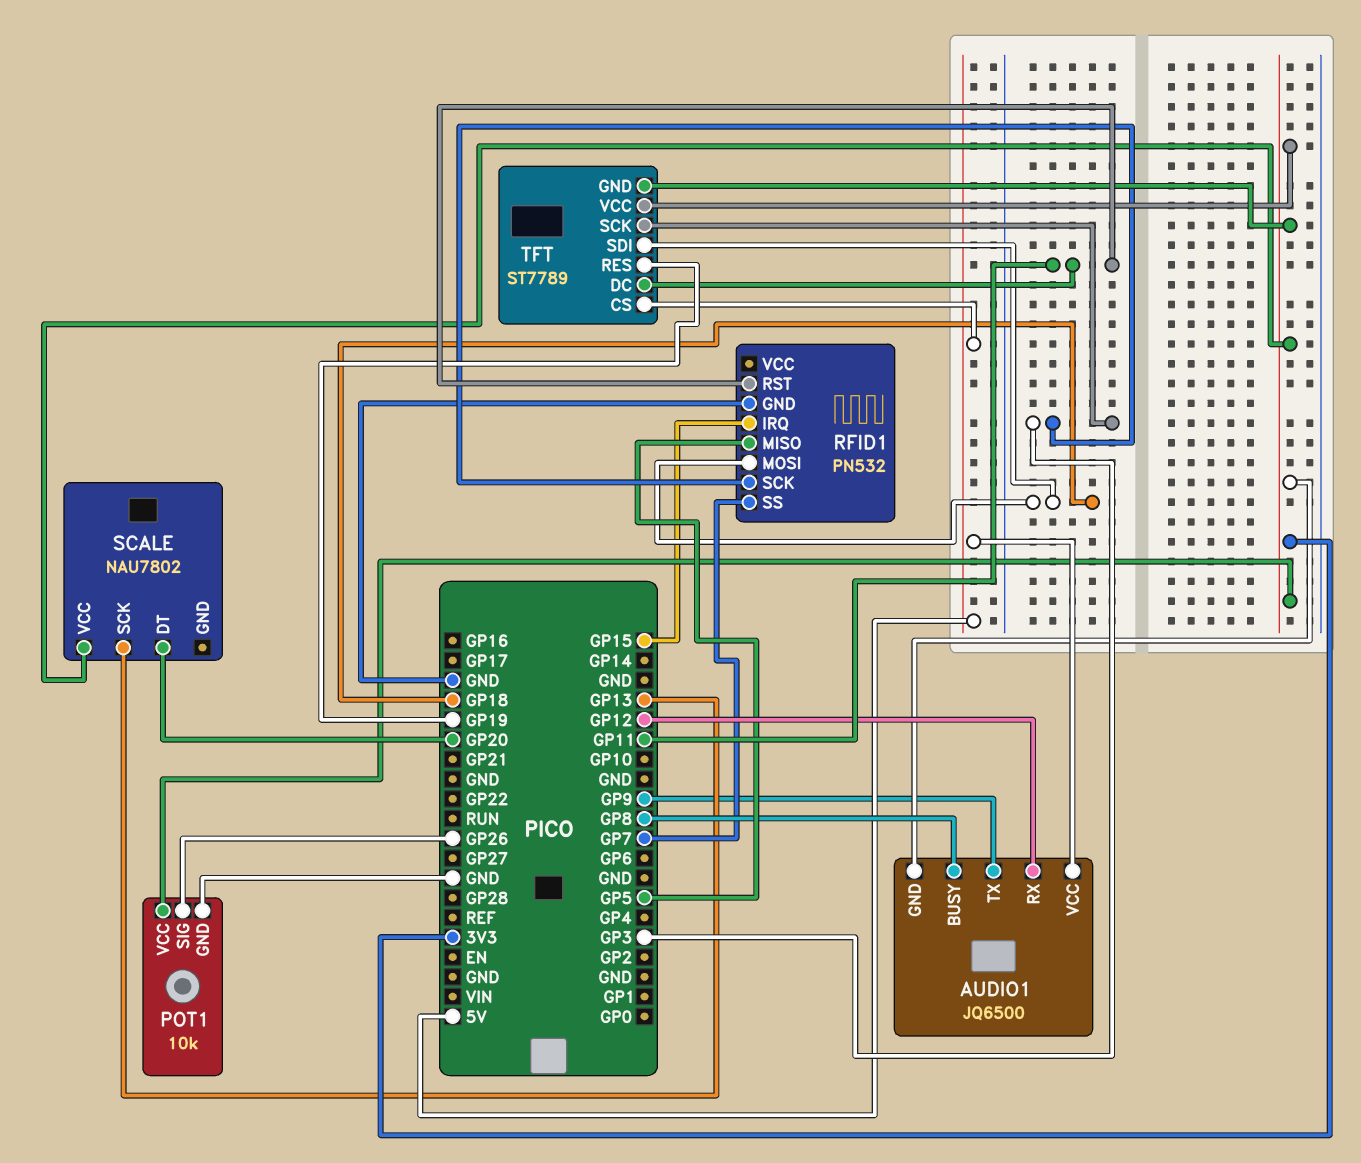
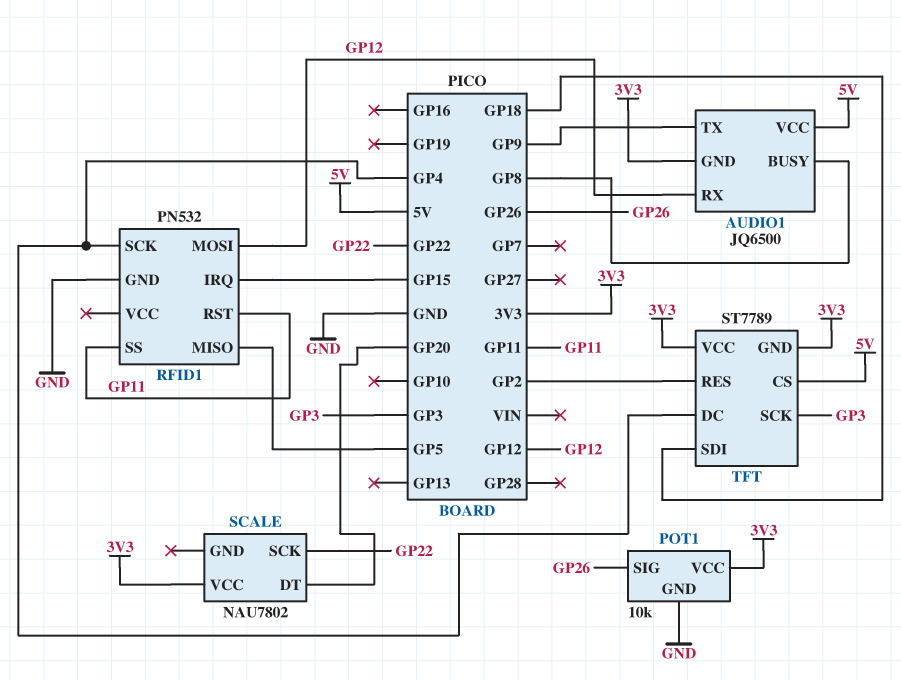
RFID1 pin MOSI: GP18 -> GP12
RFID1 pin SCK: GP3 -> GP4
RFID1 pin SS: GP7 -> GP11
SCALE pin SCK: GP13 -> GP22
TFT pin DC: GP11 -> GP4
TFT pin RES: GP19 -> GP2

